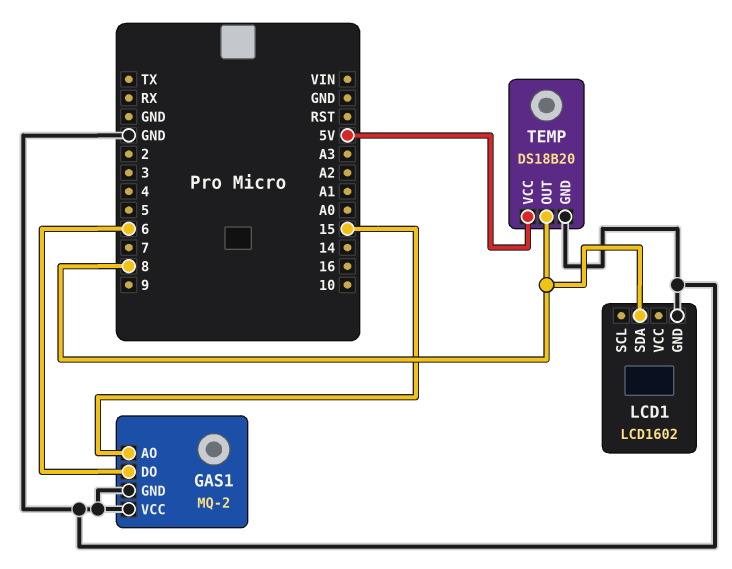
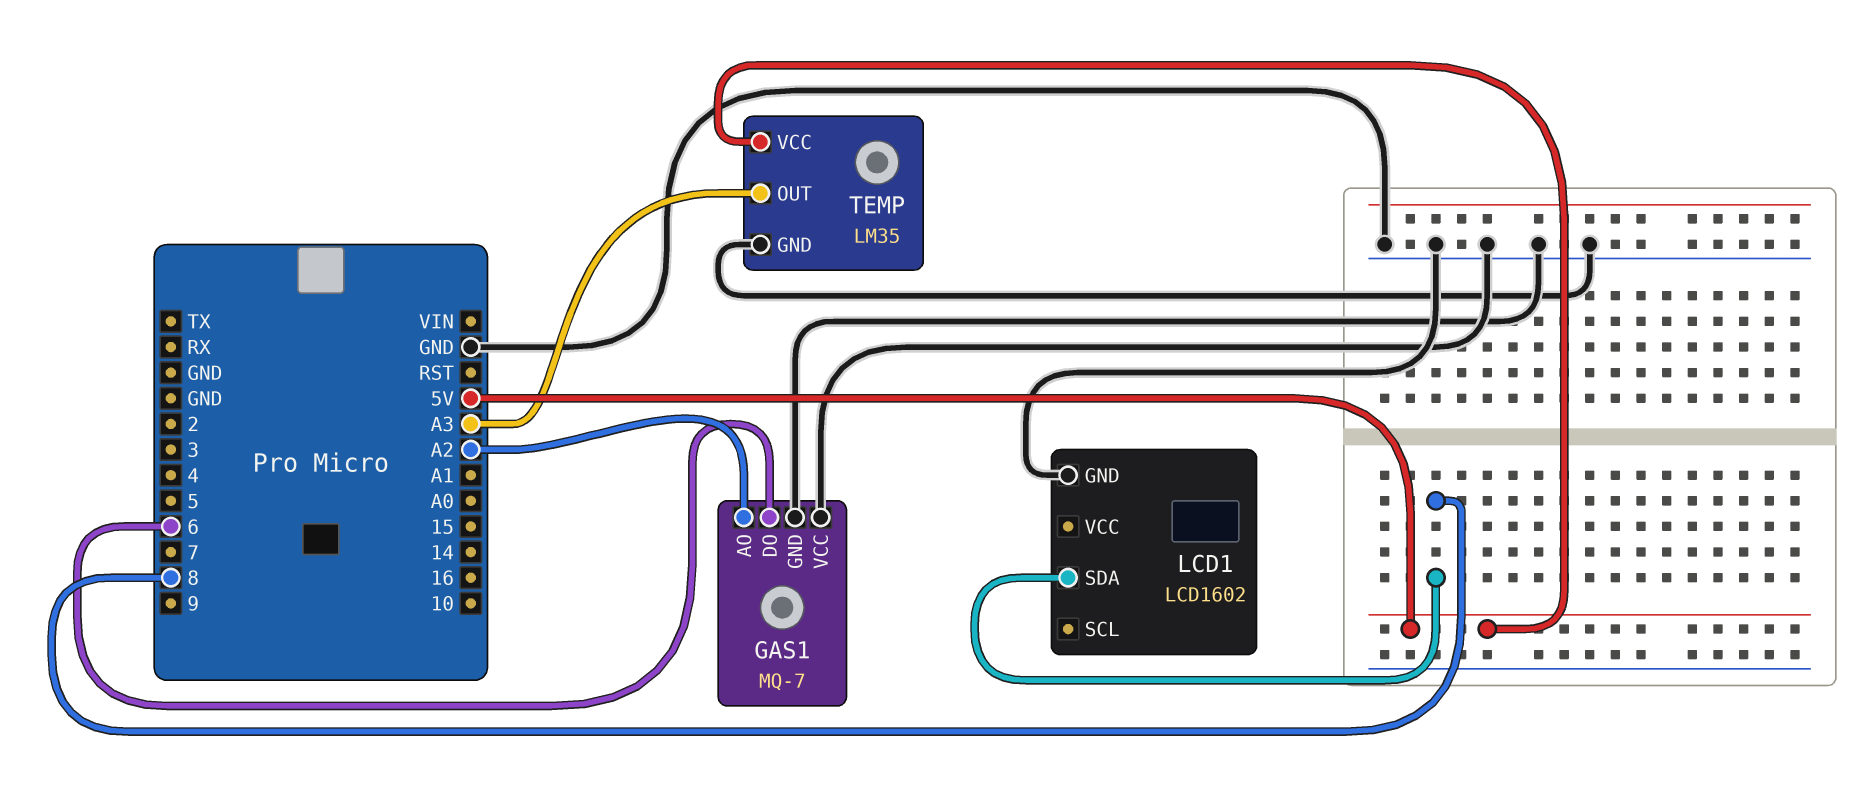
GAS1: MQ-2 -> MQ-7
GAS1 pin AO: 15 -> A2
TEMP: DS18B20 -> LM35
TEMP pin OUT: 8 -> A3

